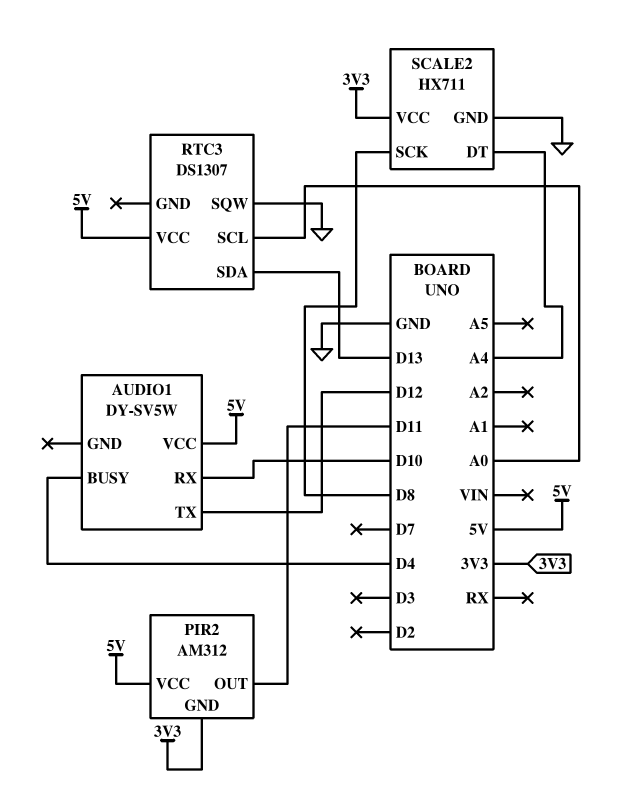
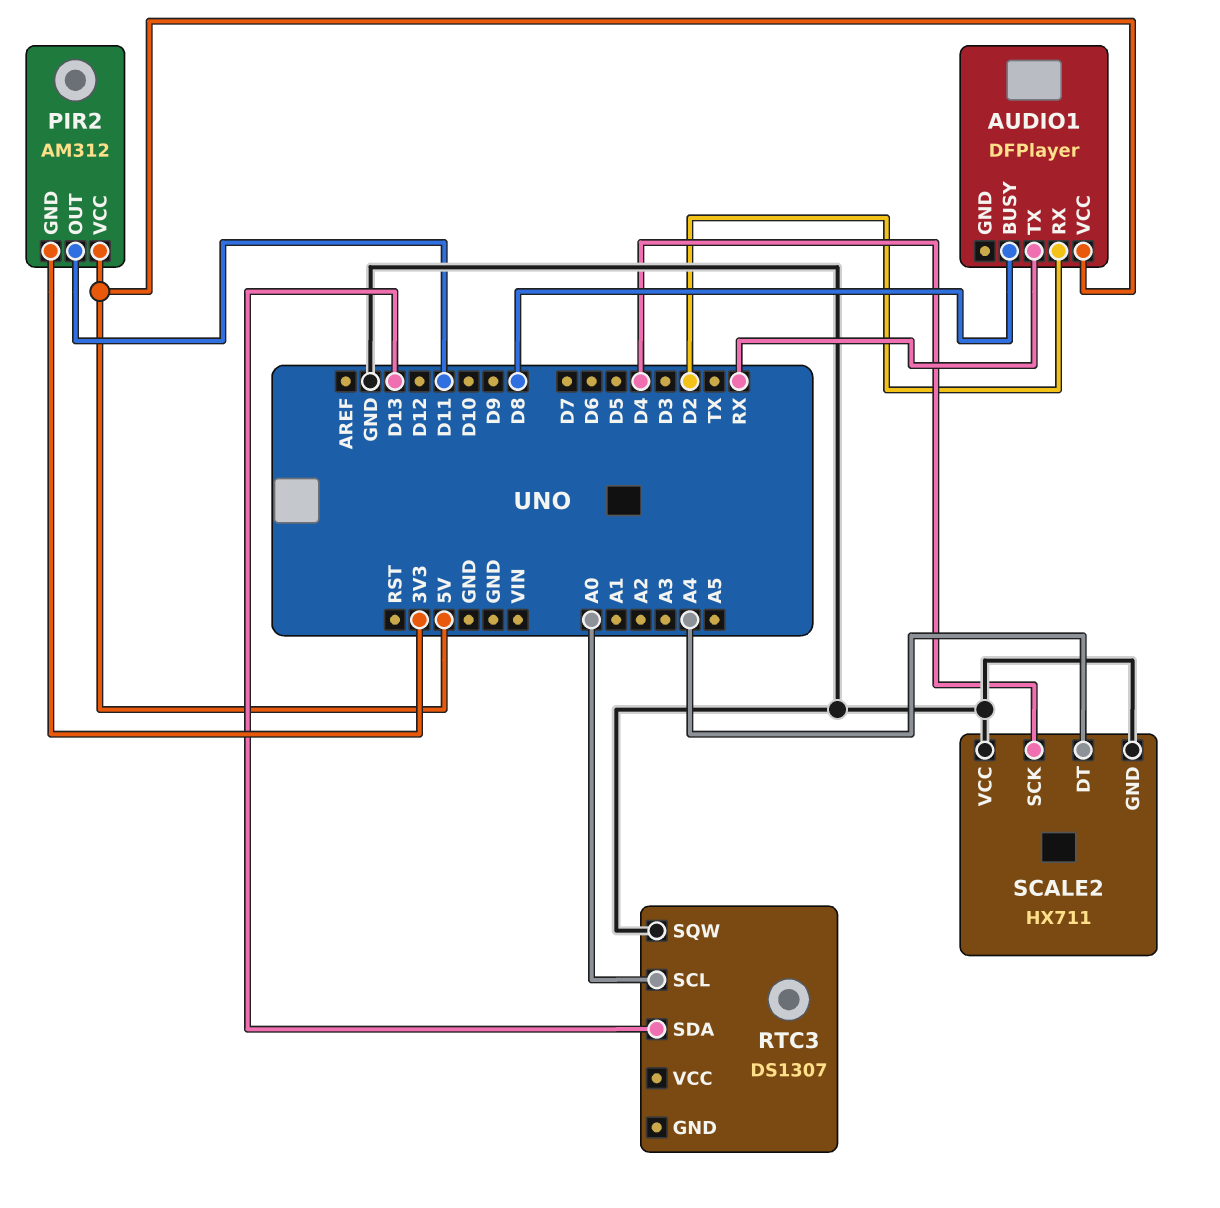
AUDIO1: DY-SV5W -> DFPlayer
AUDIO1 pin BUSY: D4 -> D8
AUDIO1 pin RX: D10 -> D2
AUDIO1 pin TX: D12 -> RX
RTC3 pin VCC: 5V -> none
SCALE2 pin SCK: D8 -> D4
SCALE2 pin VCC: 3V3 -> GND

